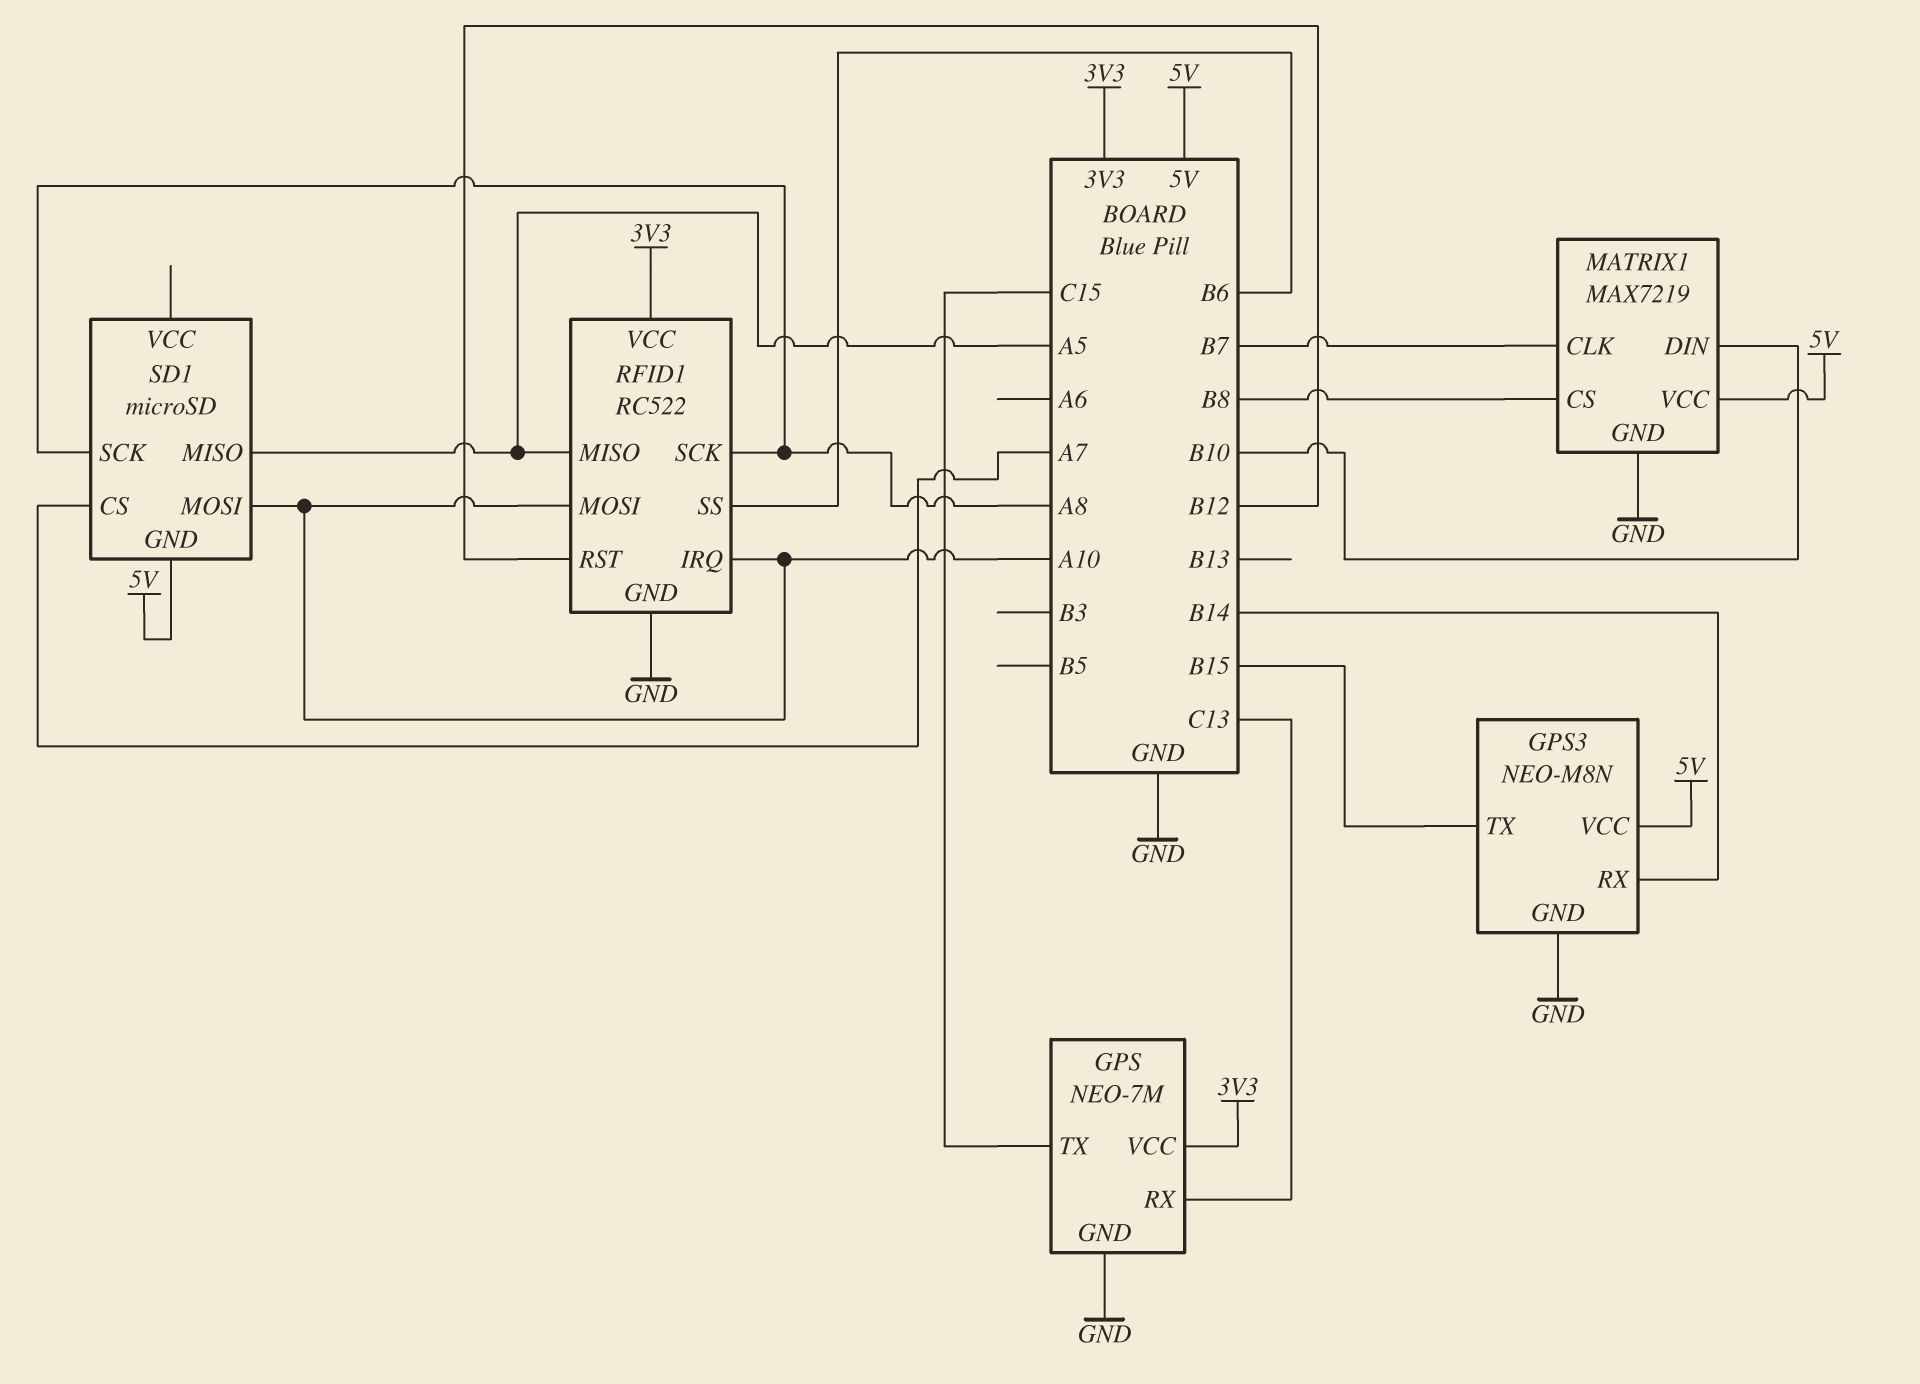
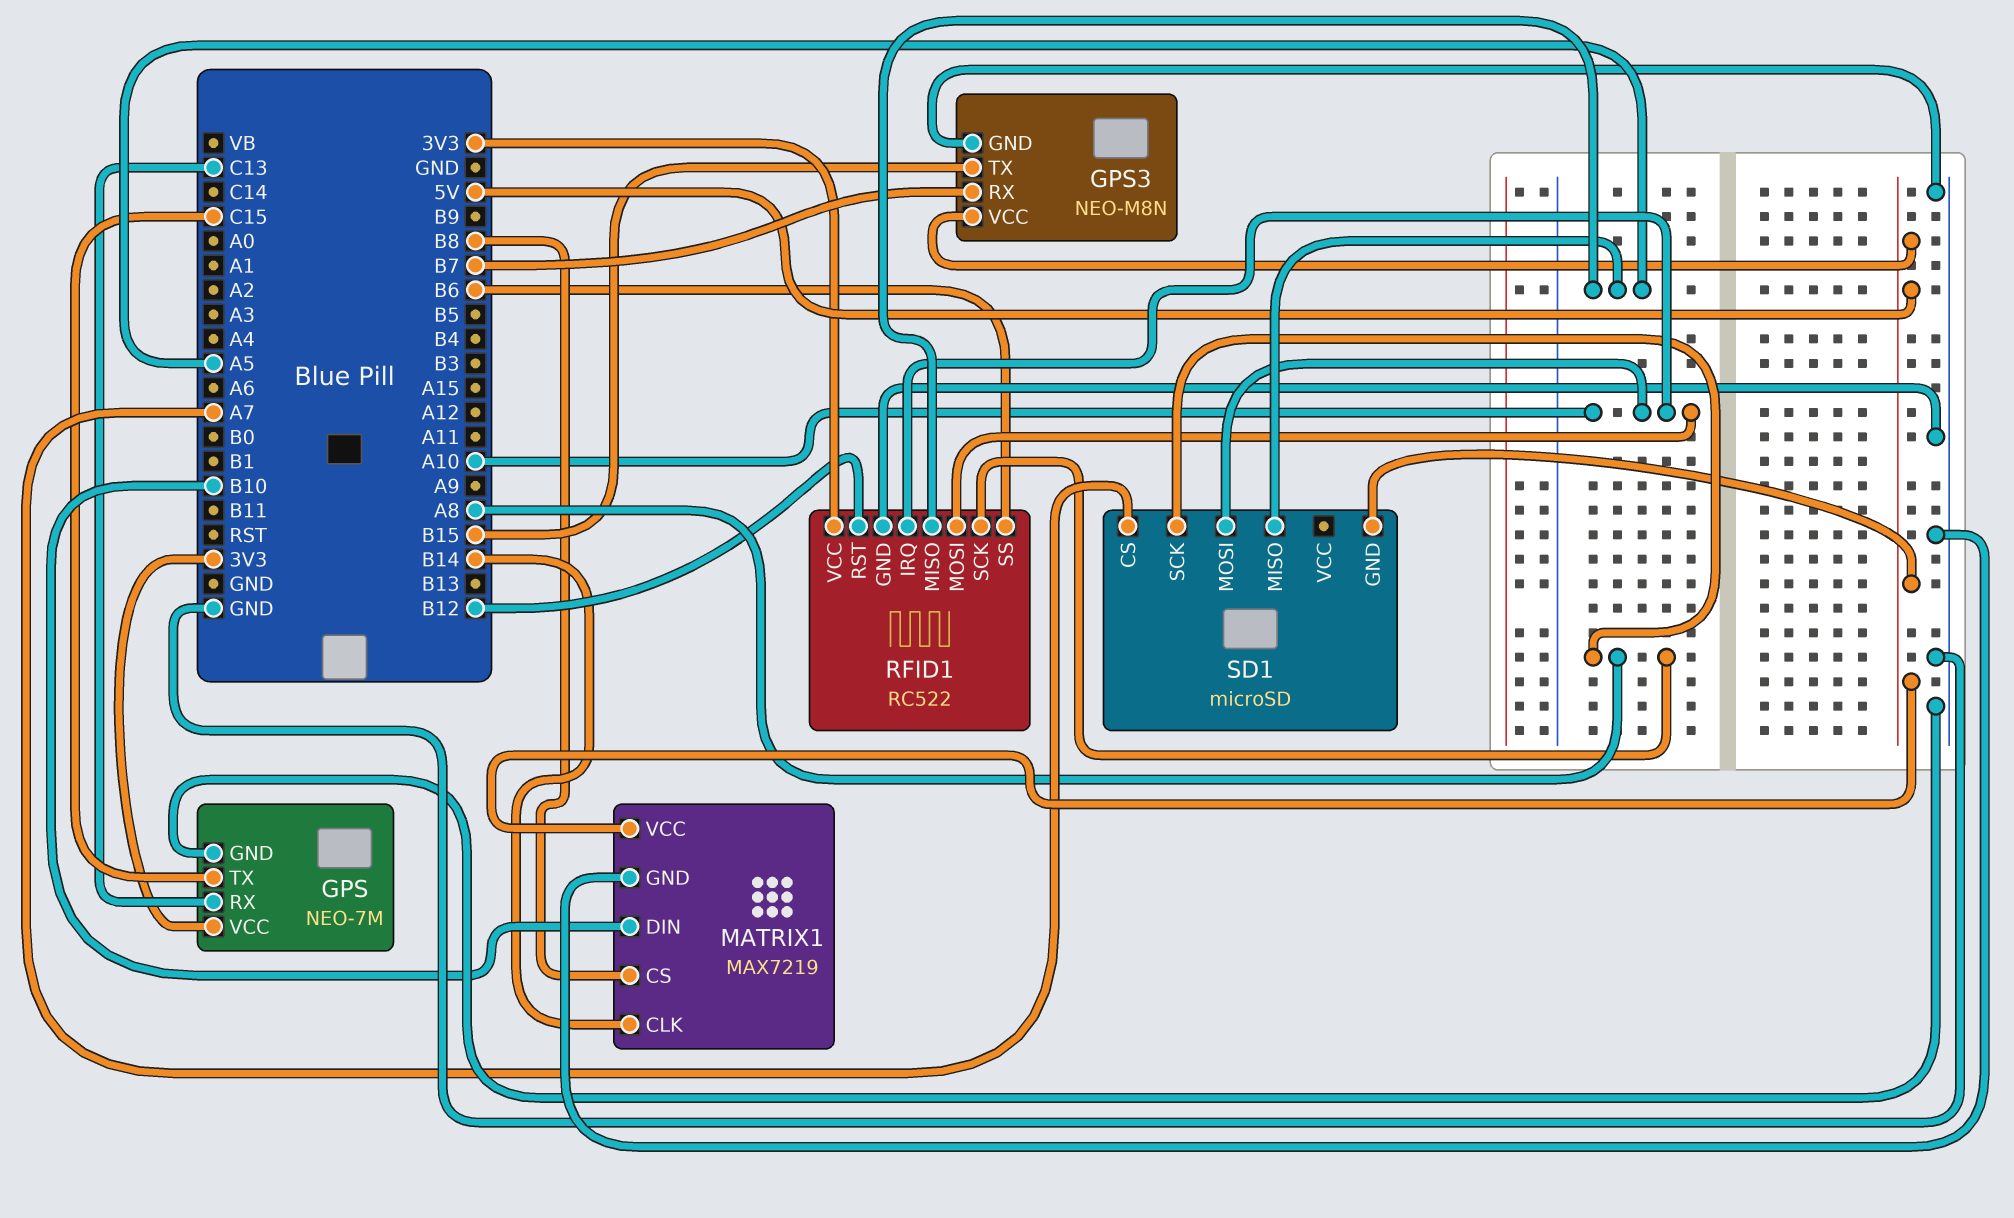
GPS3 pin RX: B14 -> B7
MATRIX1 pin CLK: B7 -> B14

